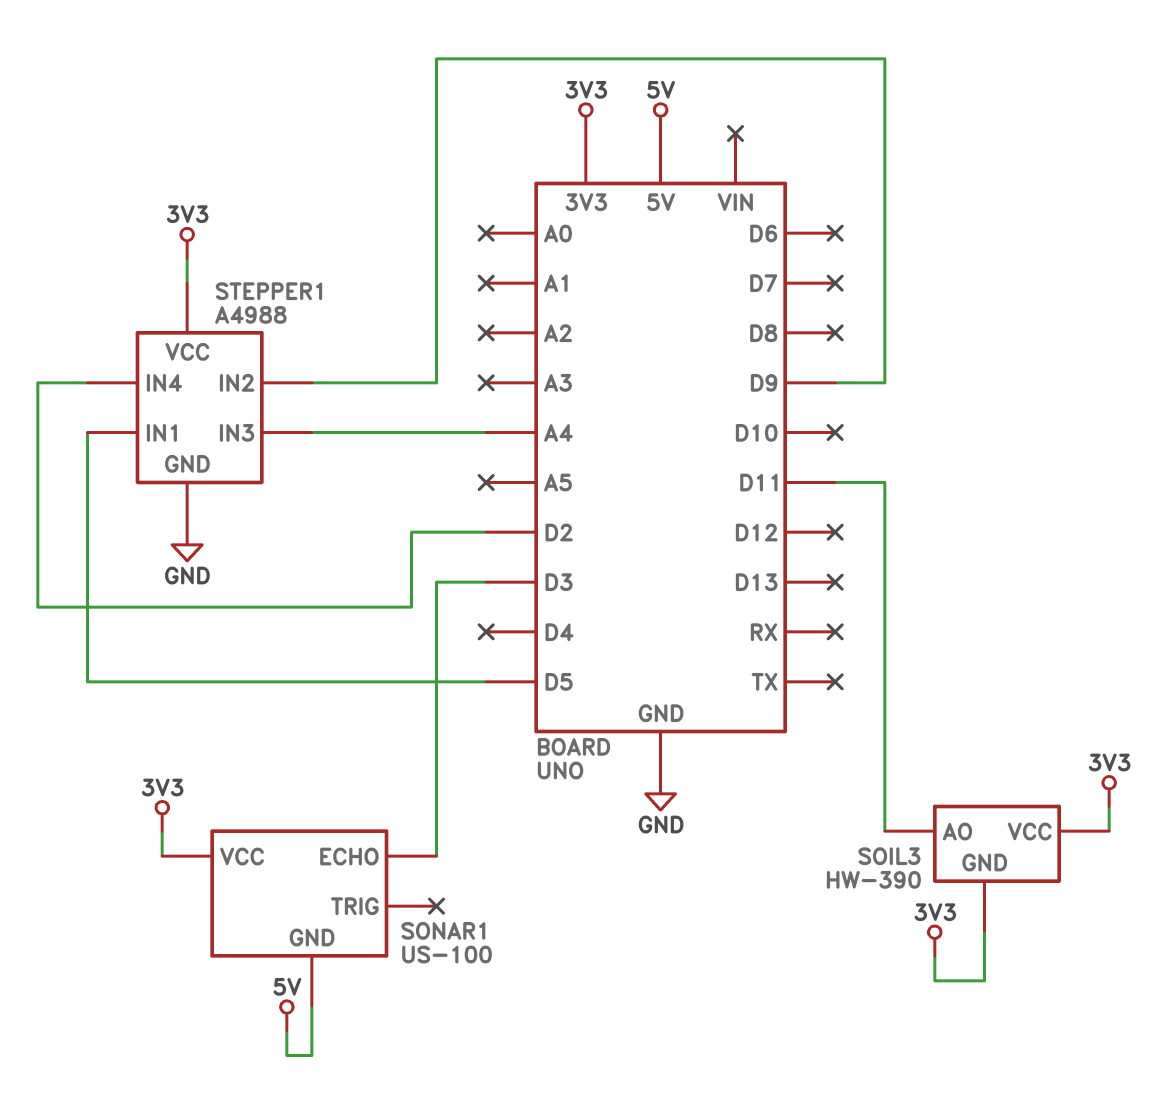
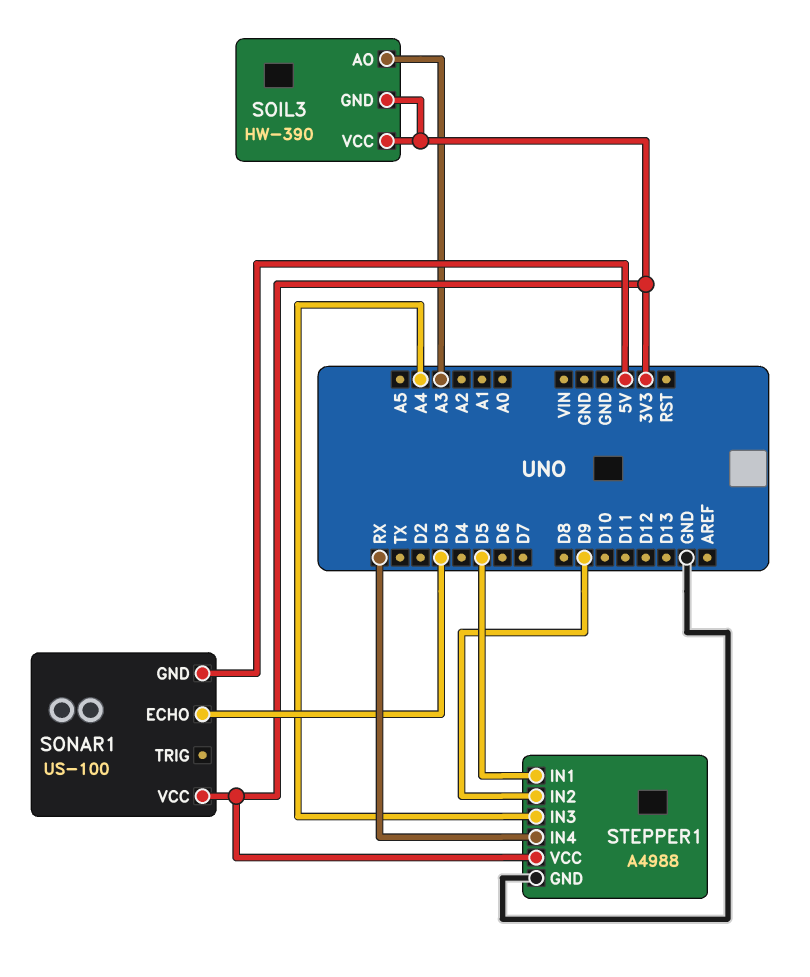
SOIL3 pin AO: D11 -> A3
STEPPER1 pin IN4: D2 -> RX

